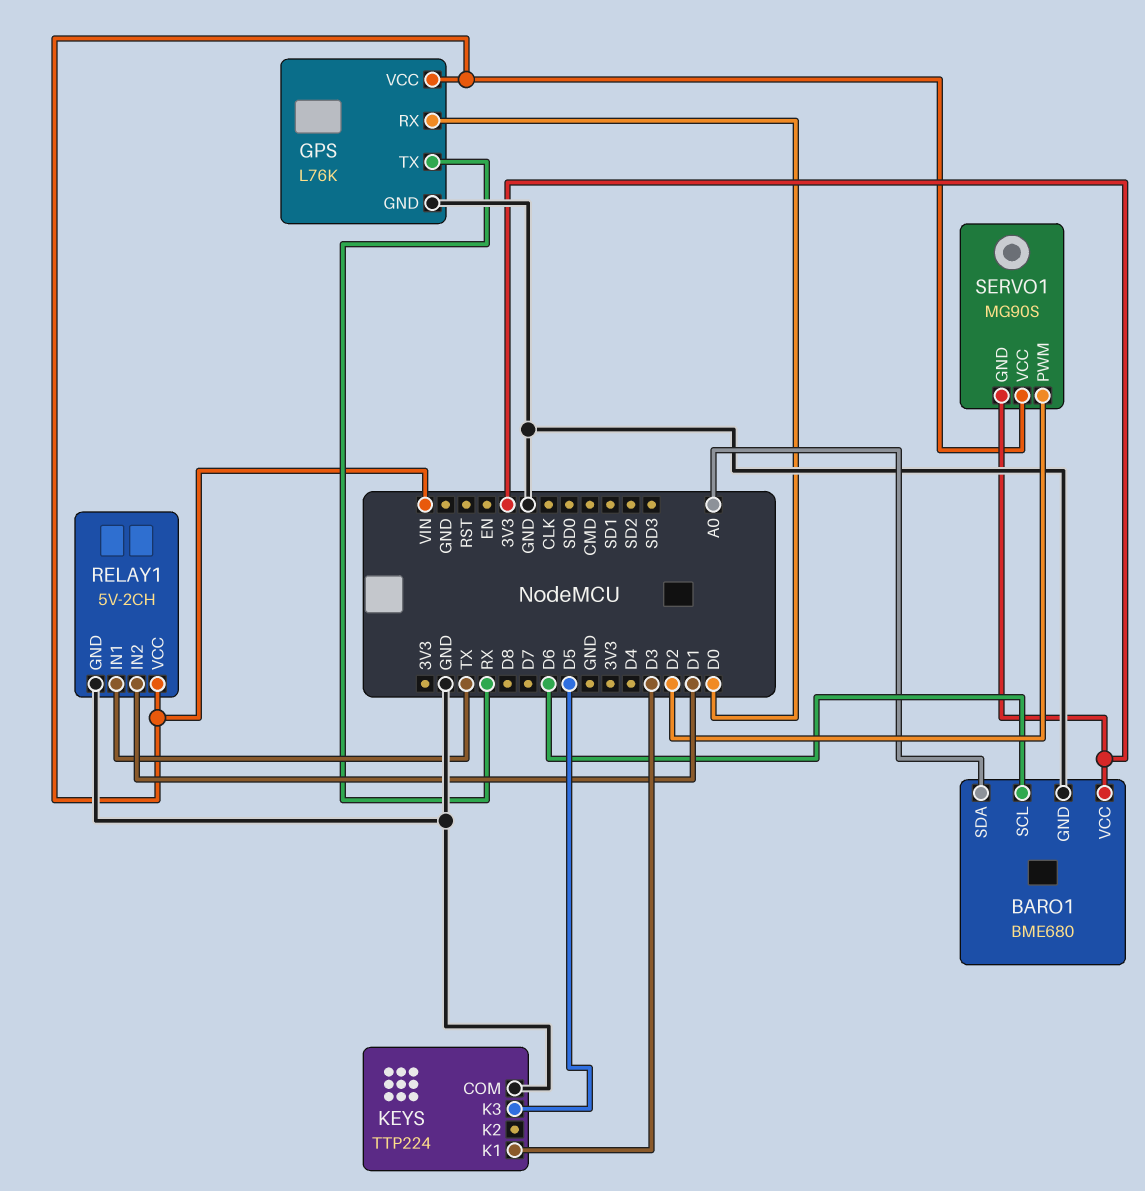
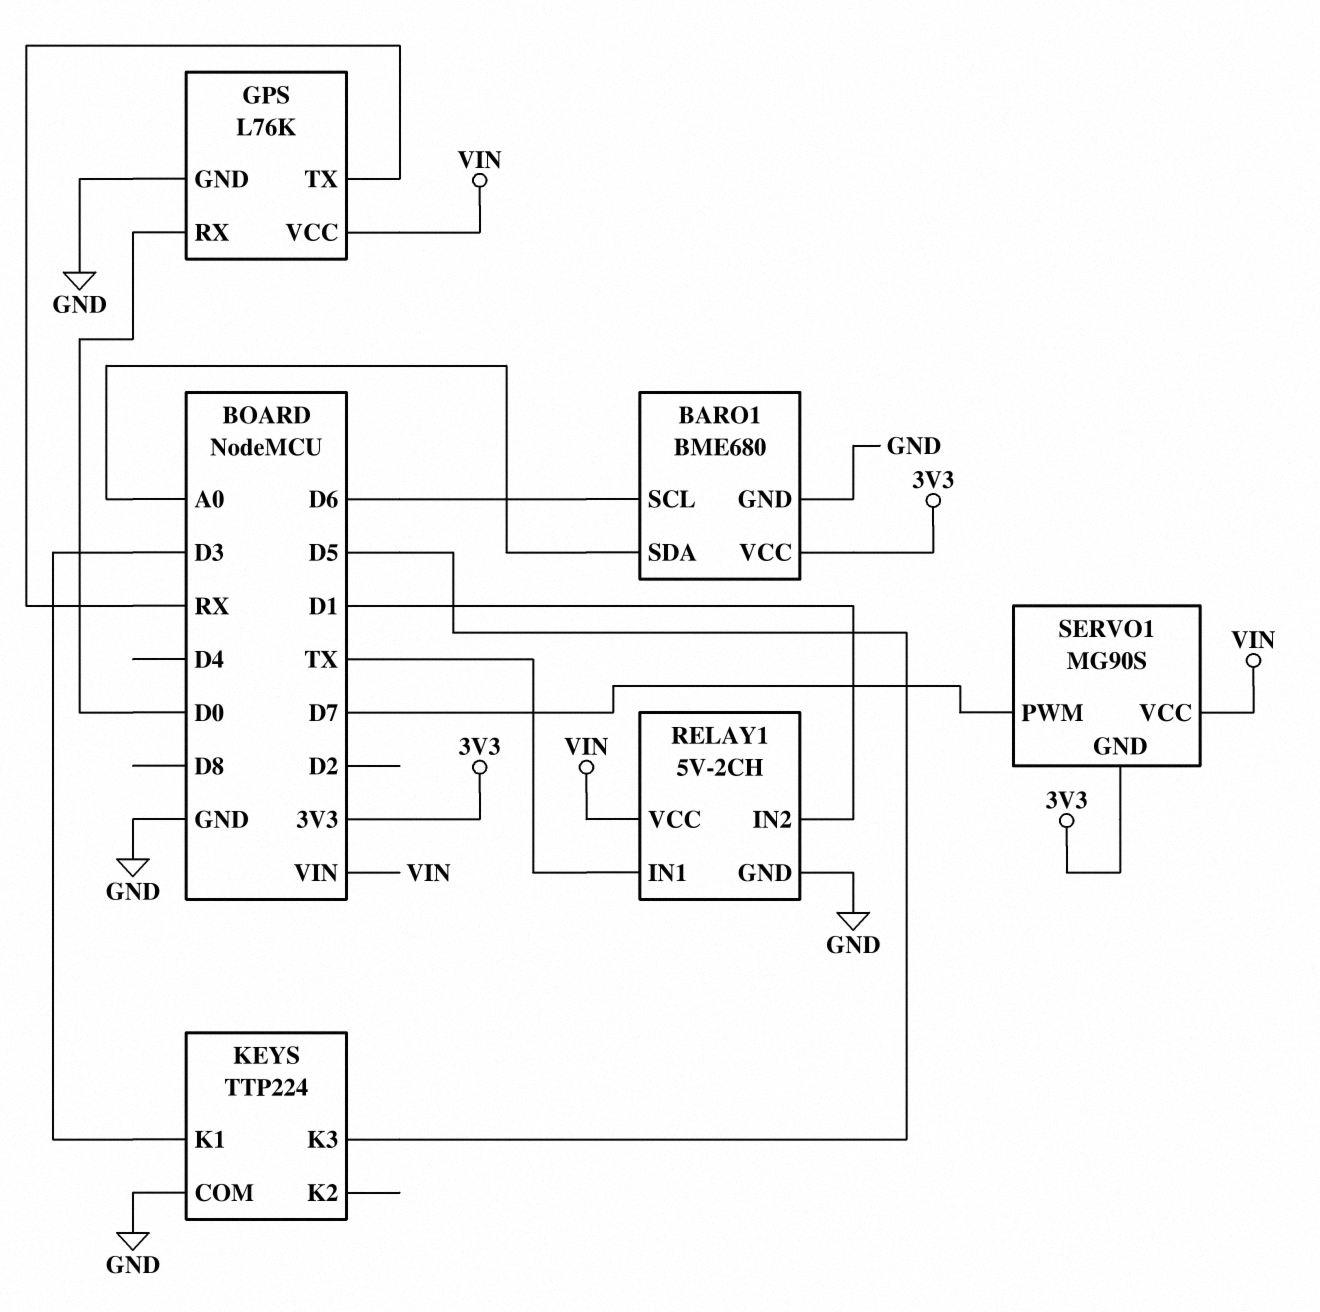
SERVO1 pin PWM: D2 -> D7

